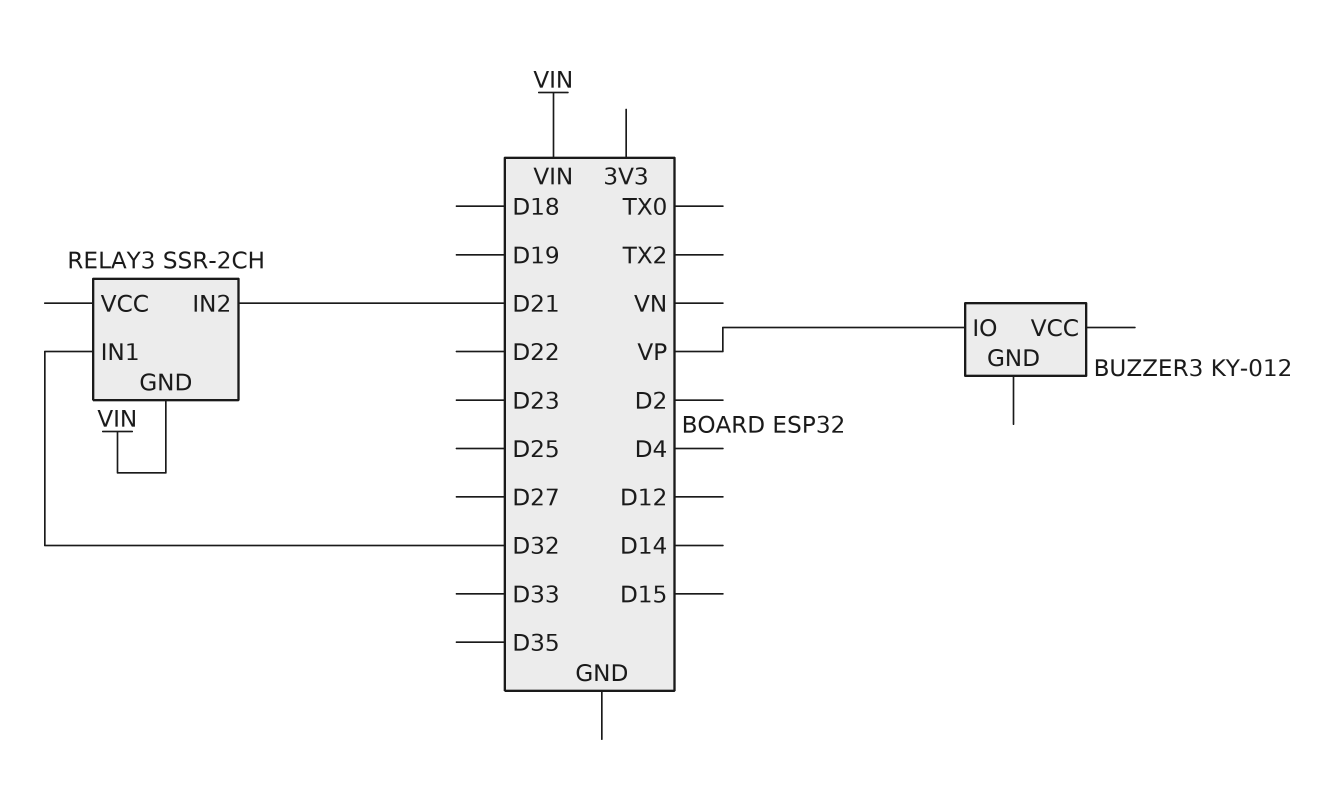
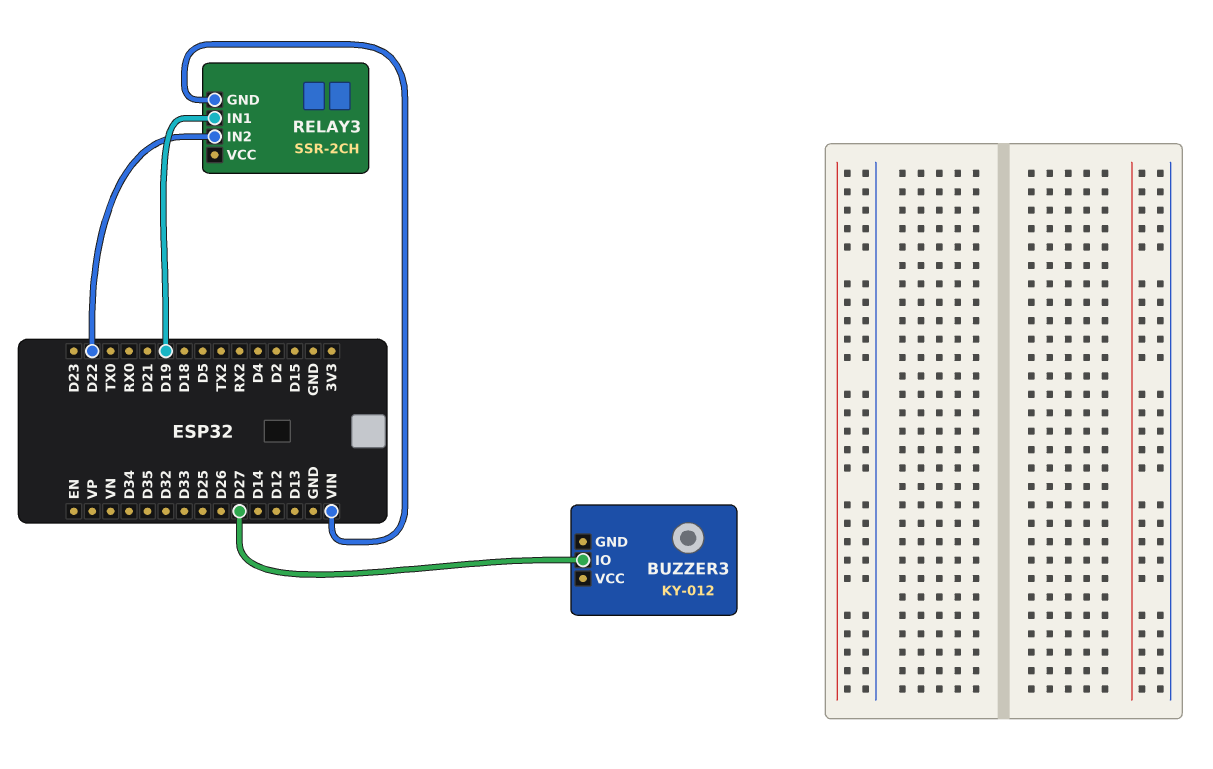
BUZZER3 pin IO: VP -> D27
RELAY3 pin IN1: D32 -> D19
RELAY3 pin IN2: D21 -> D22

